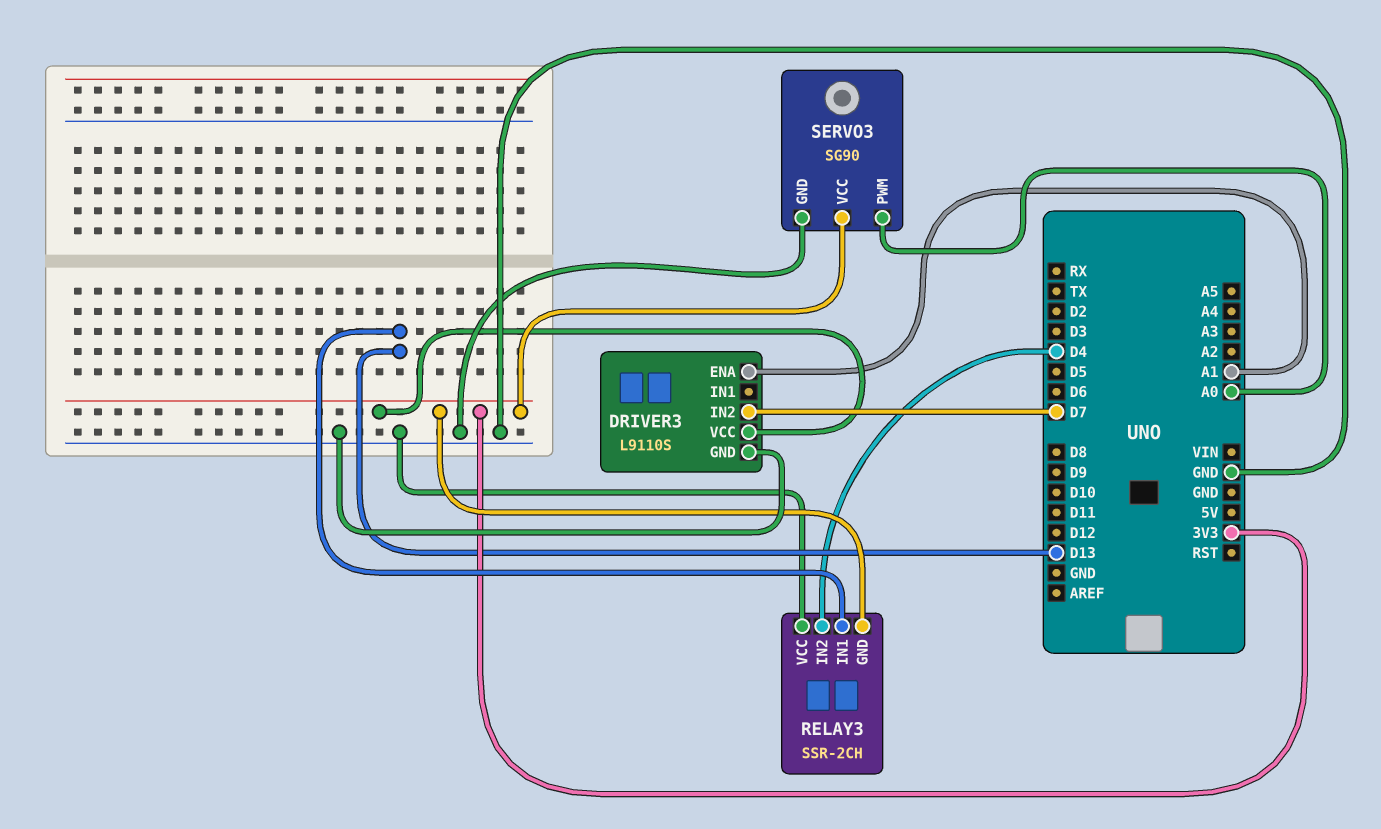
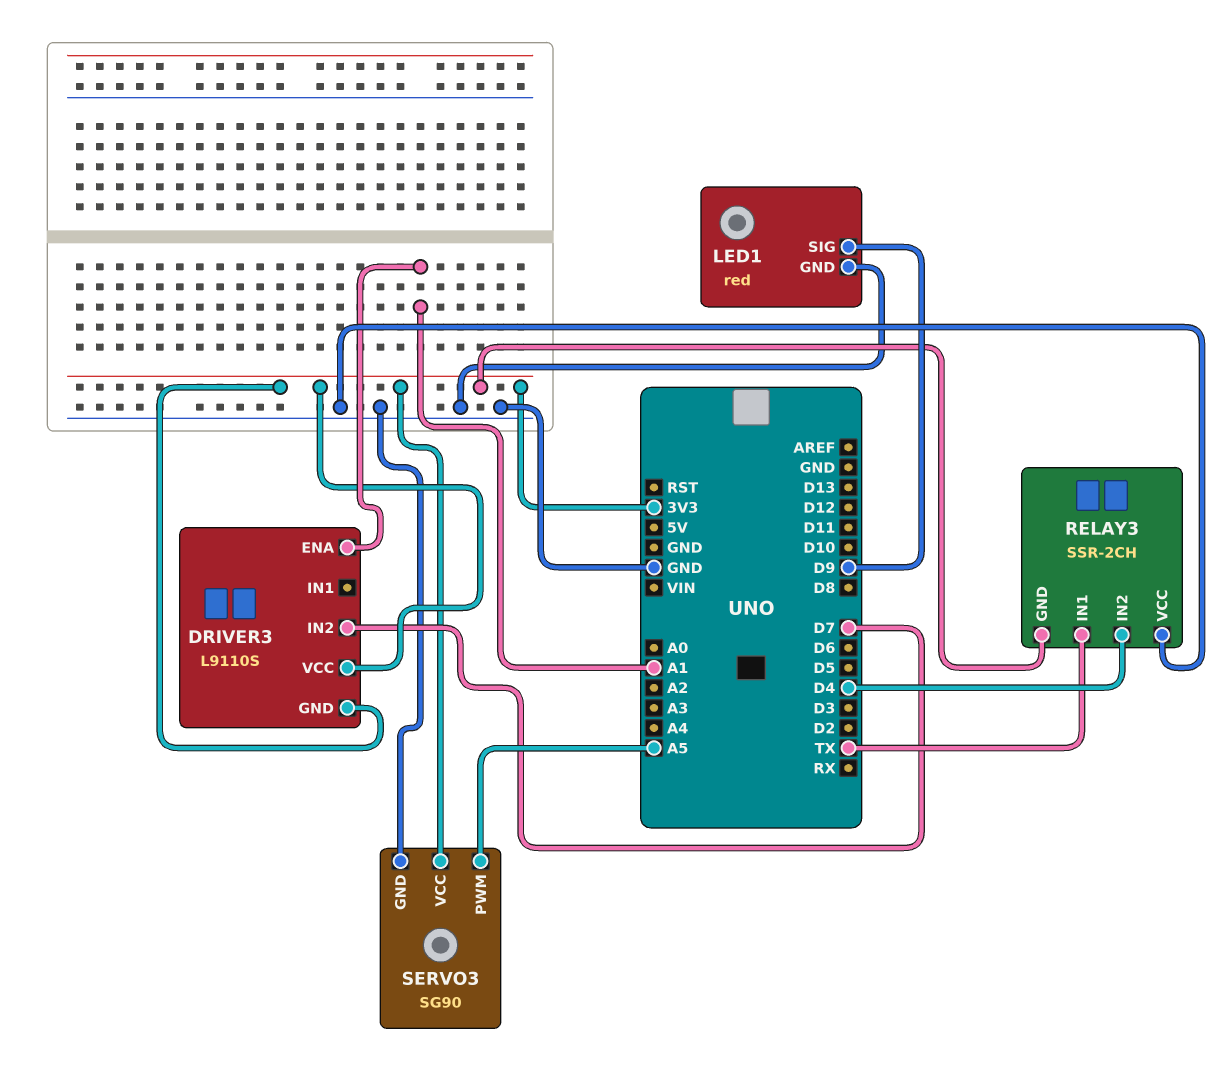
DRIVER3 pin GND: GND -> 3V3
LED1: none -> red
LED1 pin GND: none -> GND
LED1 pin SIG: none -> D9
RELAY3 pin IN1: D13 -> TX
SERVO3 pin PWM: A0 -> A5

